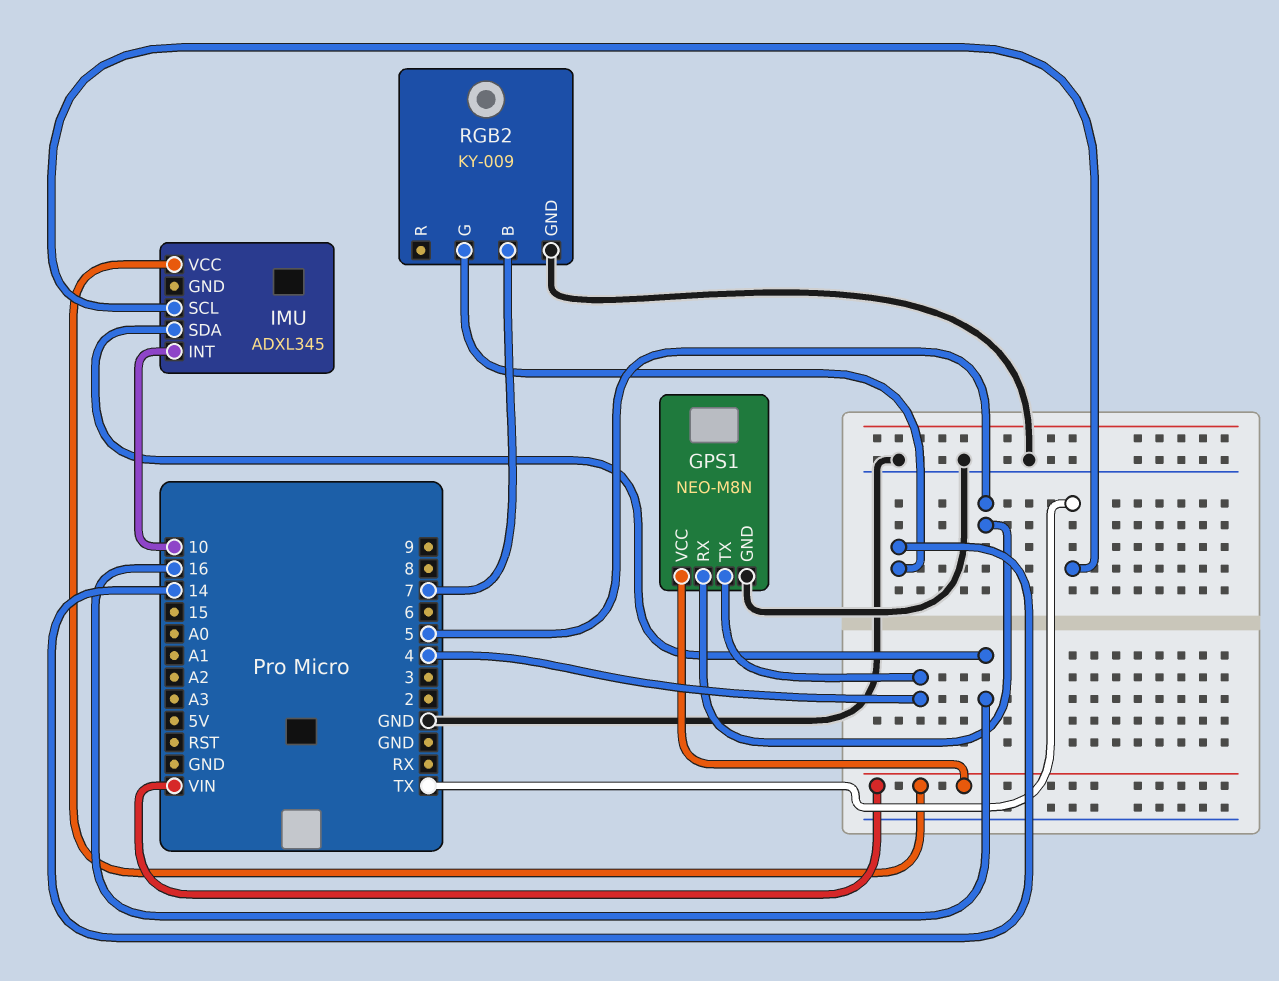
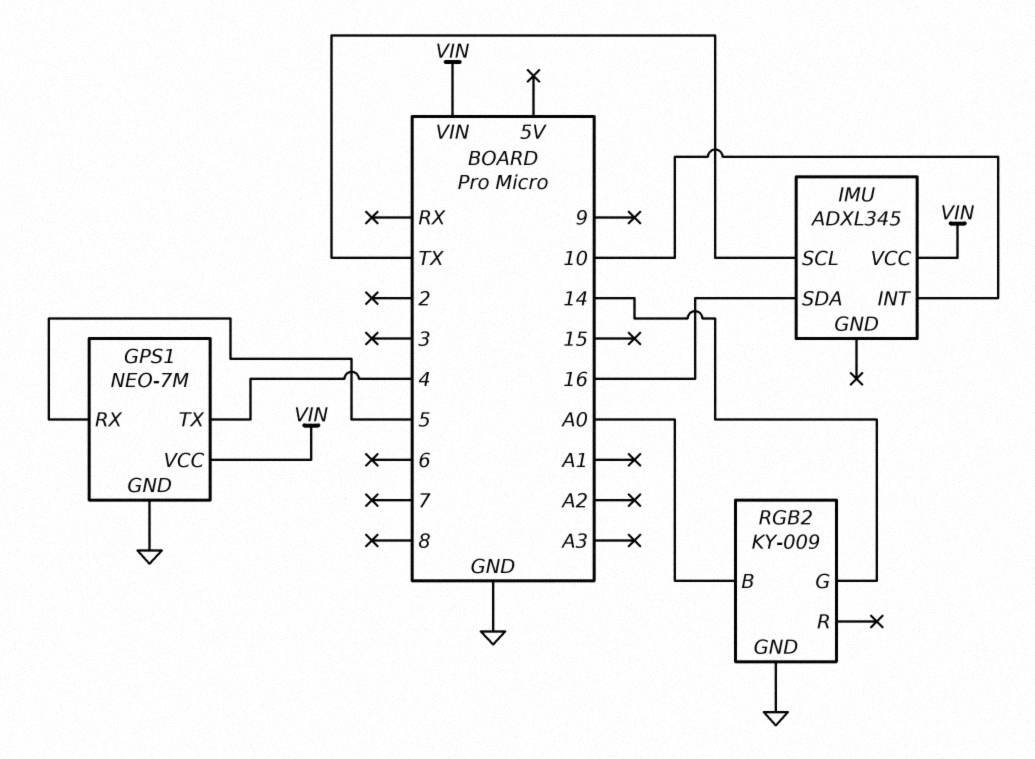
GPS1: NEO-M8N -> NEO-7M
RGB2 pin B: 7 -> A0

